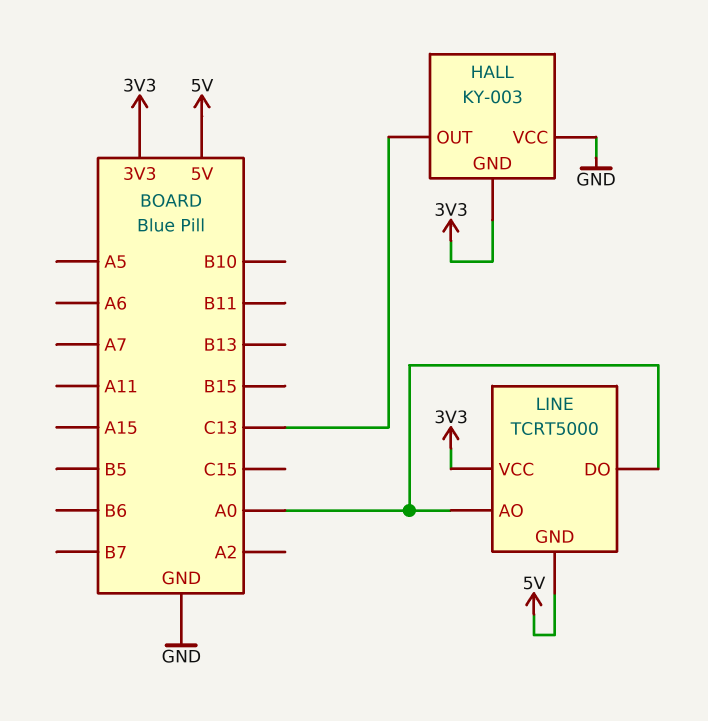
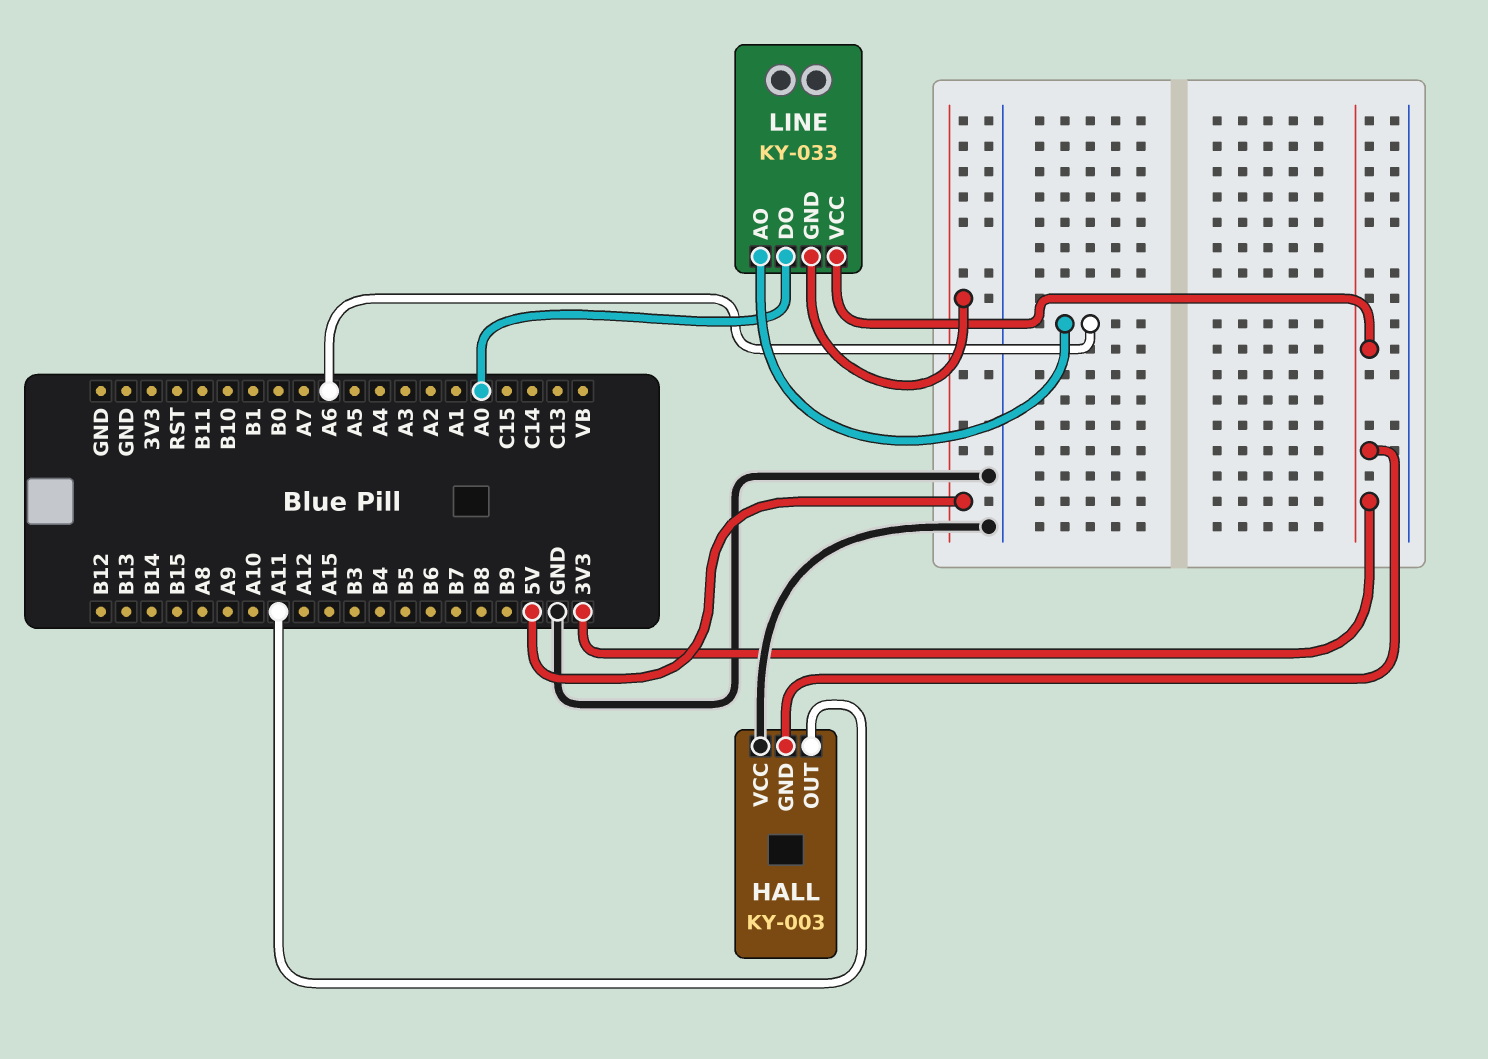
HALL pin OUT: C13 -> A11
LINE: TCRT5000 -> KY-033
LINE pin AO: A0 -> A6

